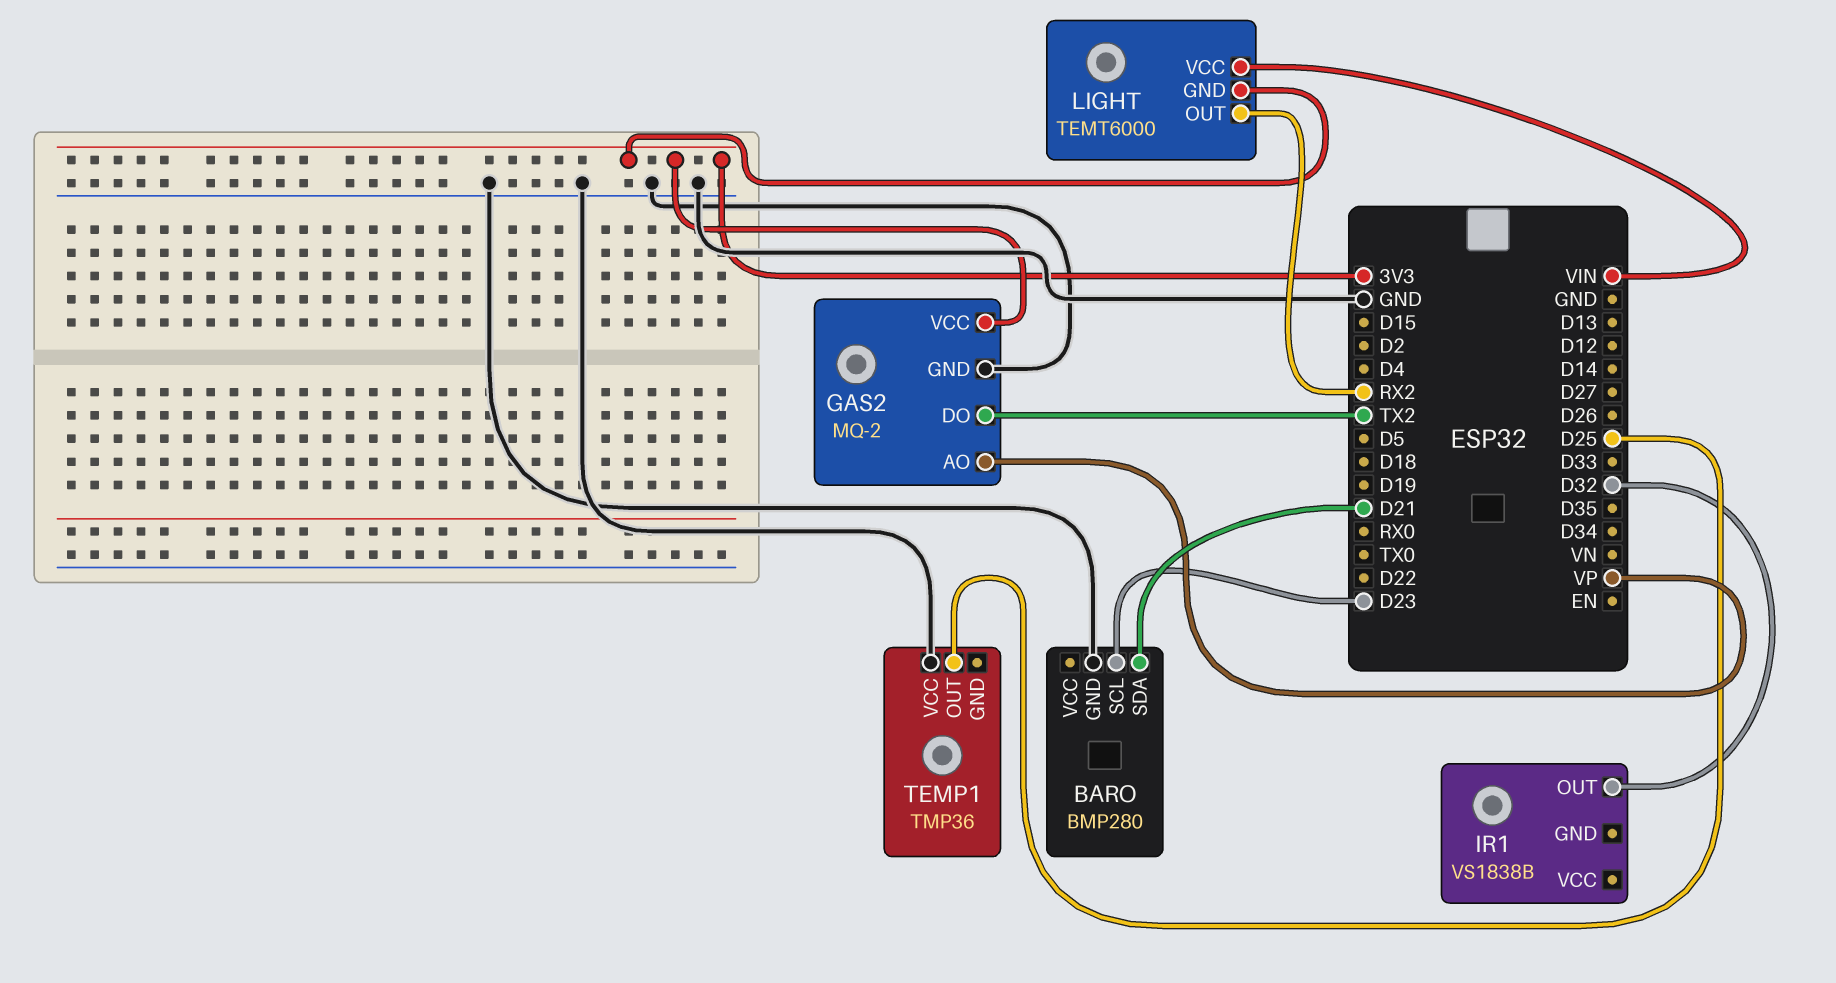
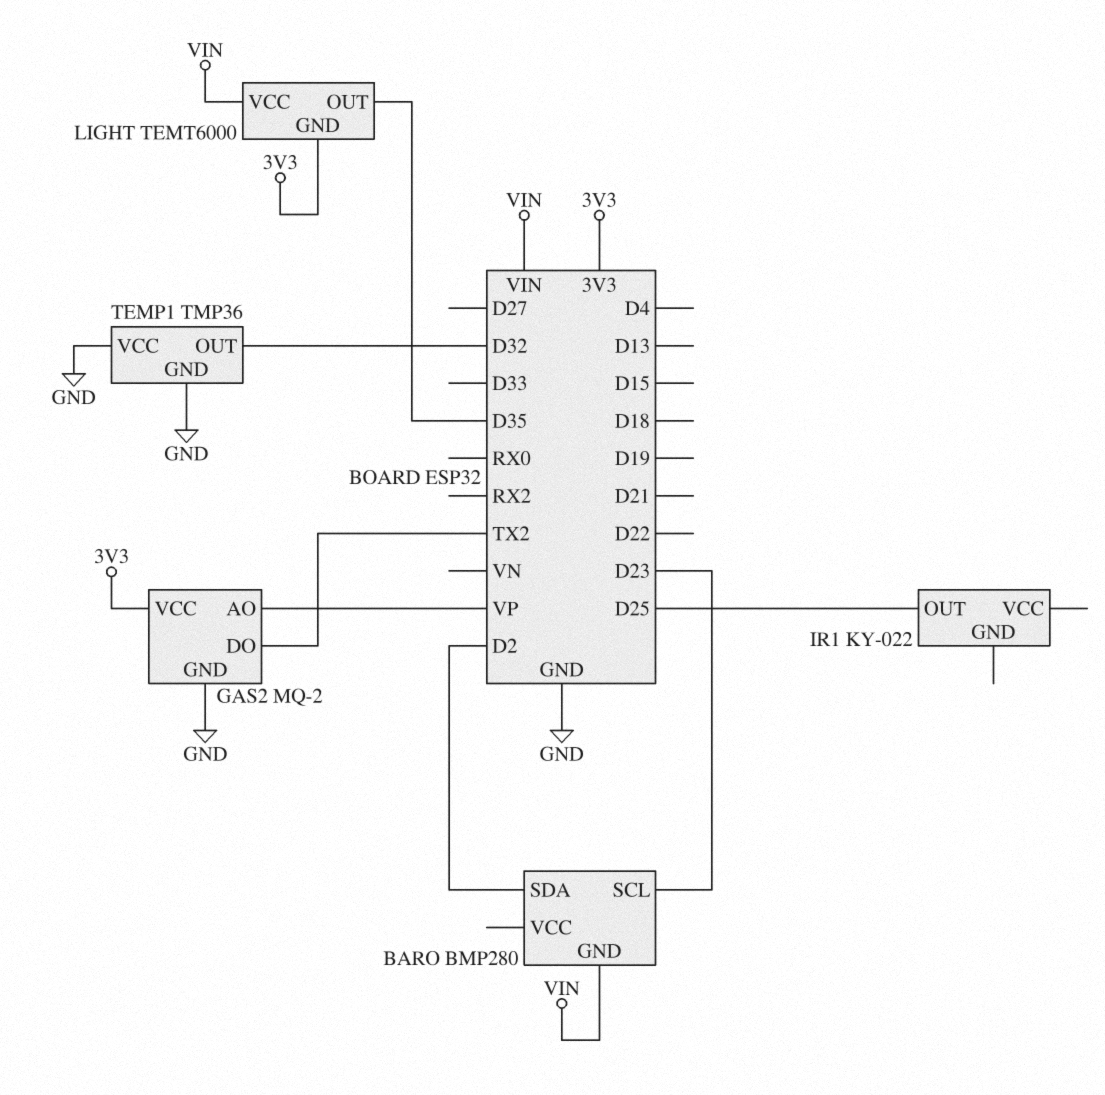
BARO pin GND: GND -> VIN
BARO pin SDA: D21 -> D2
IR1: VS1838B -> KY-022
IR1 pin OUT: D32 -> D25
LIGHT pin OUT: RX2 -> D35
TEMP1 pin GND: none -> GND
TEMP1 pin OUT: D25 -> D32

